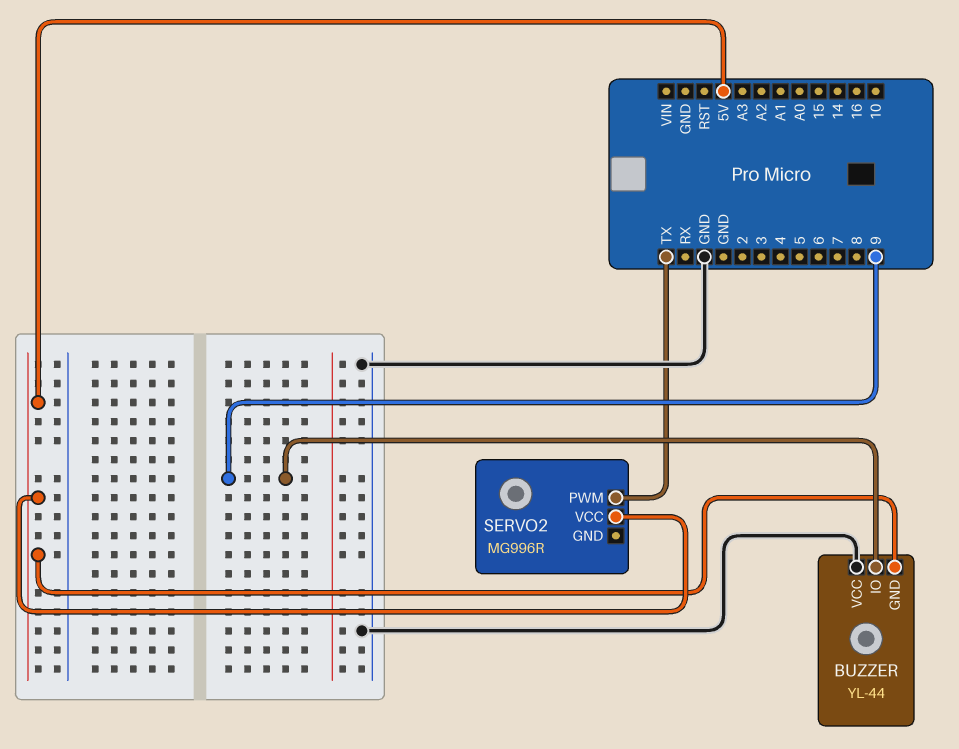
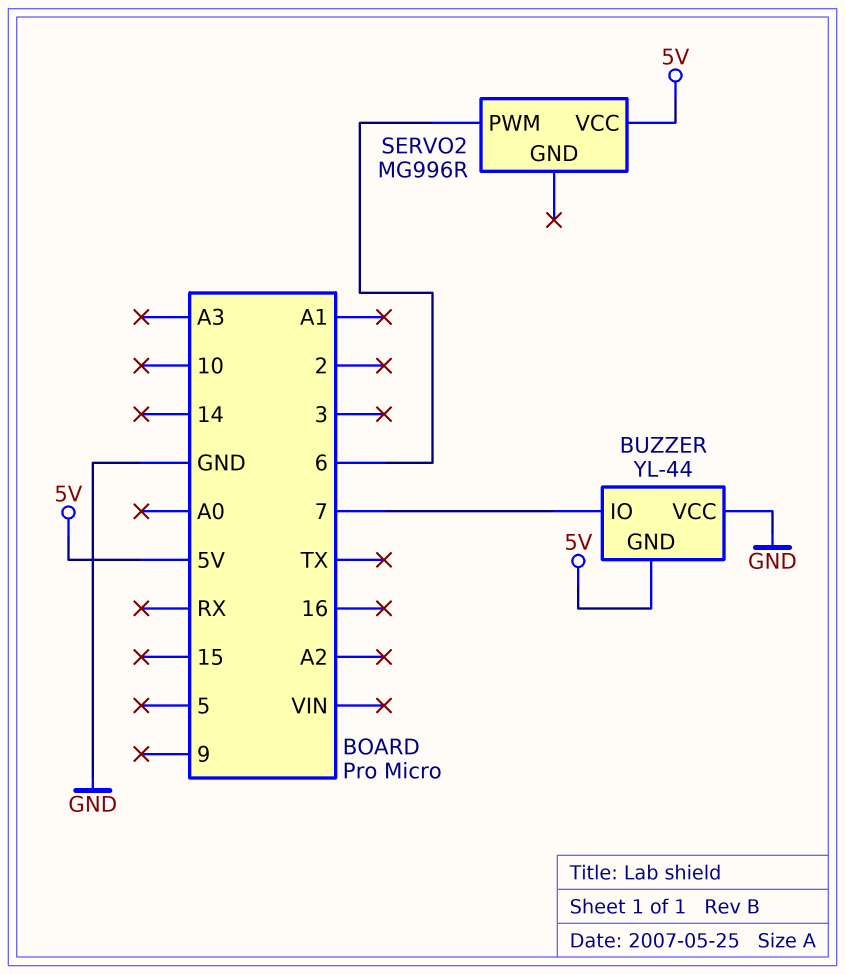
BUZZER pin IO: 9 -> 7
SERVO2 pin PWM: TX -> 6

